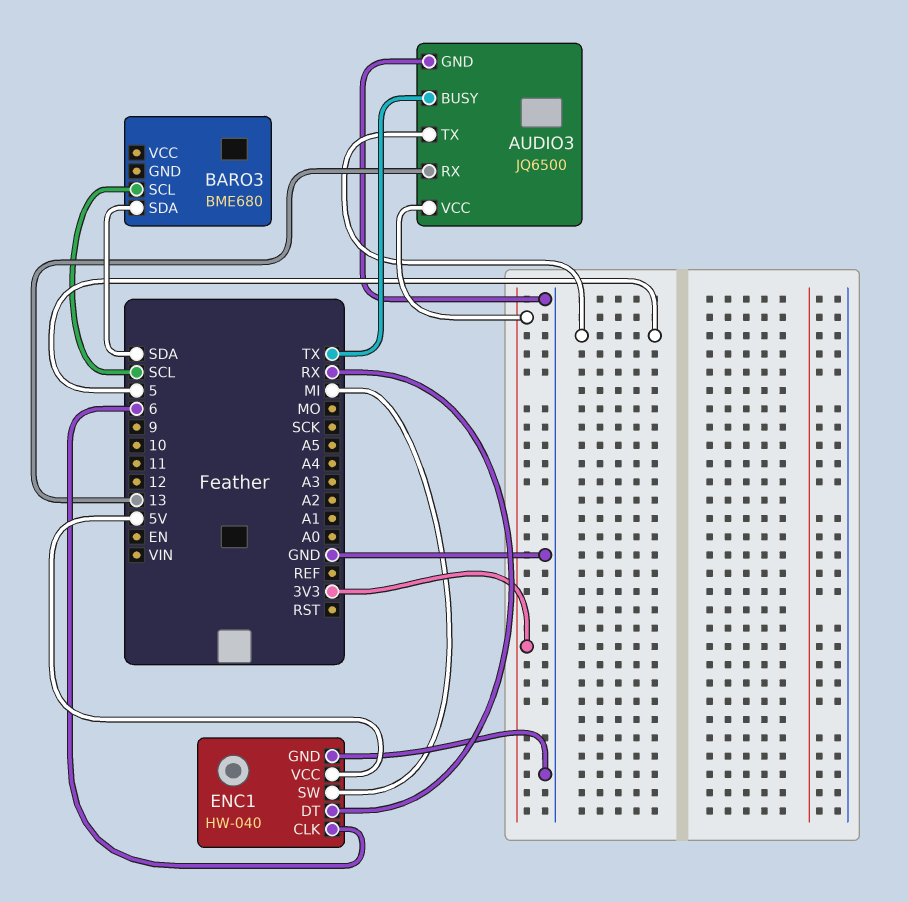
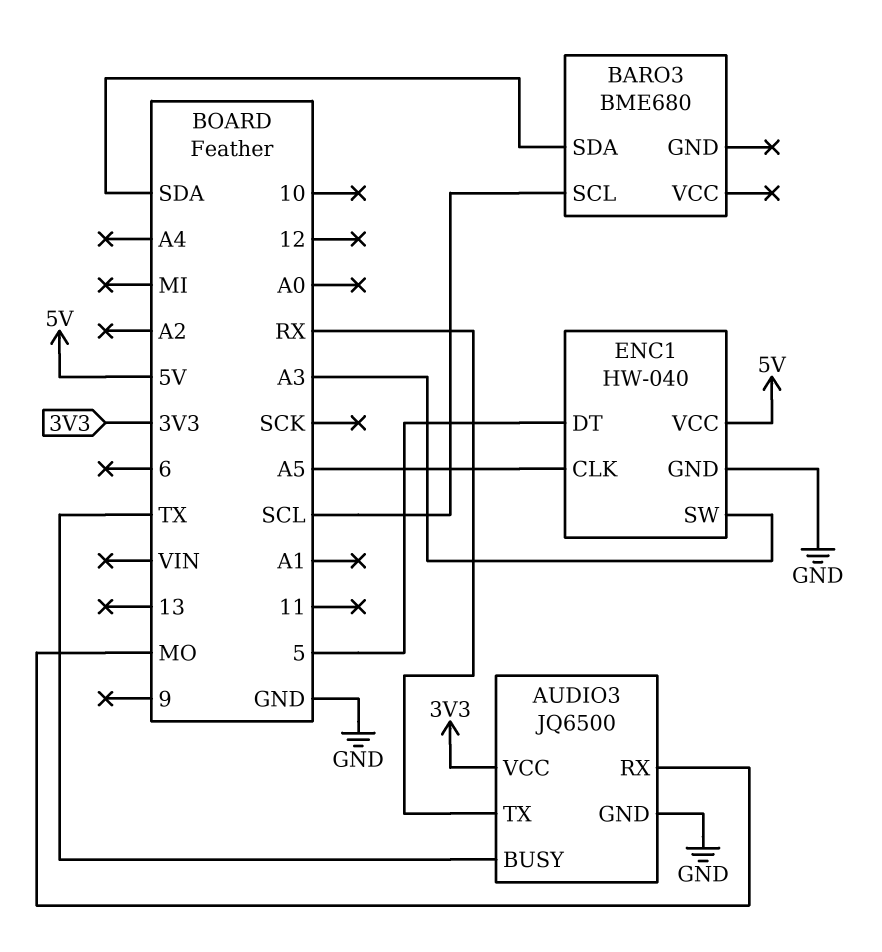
AUDIO3 pin RX: 13 -> MO
AUDIO3 pin TX: 5 -> RX
ENC1 pin CLK: 6 -> A5
ENC1 pin DT: RX -> 5
ENC1 pin SW: MI -> A3

